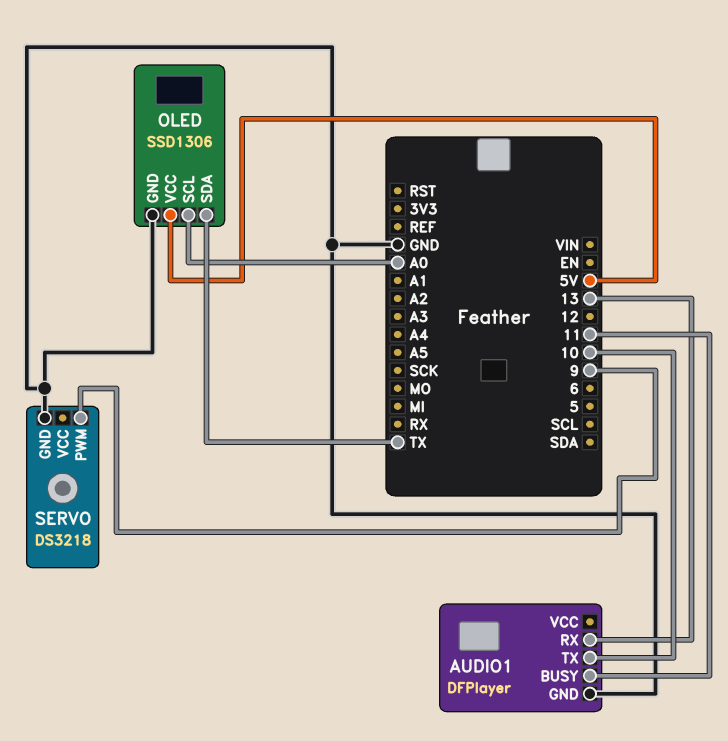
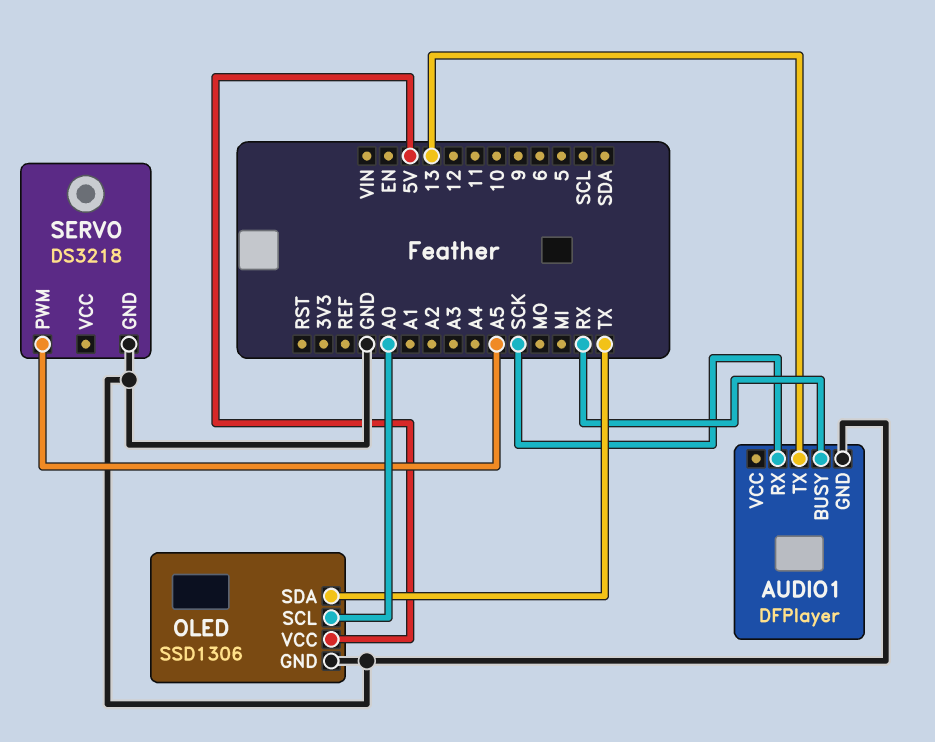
AUDIO1 pin BUSY: 11 -> RX
AUDIO1 pin RX: 13 -> SCK
AUDIO1 pin TX: 10 -> 13
SERVO pin PWM: 9 -> A5

